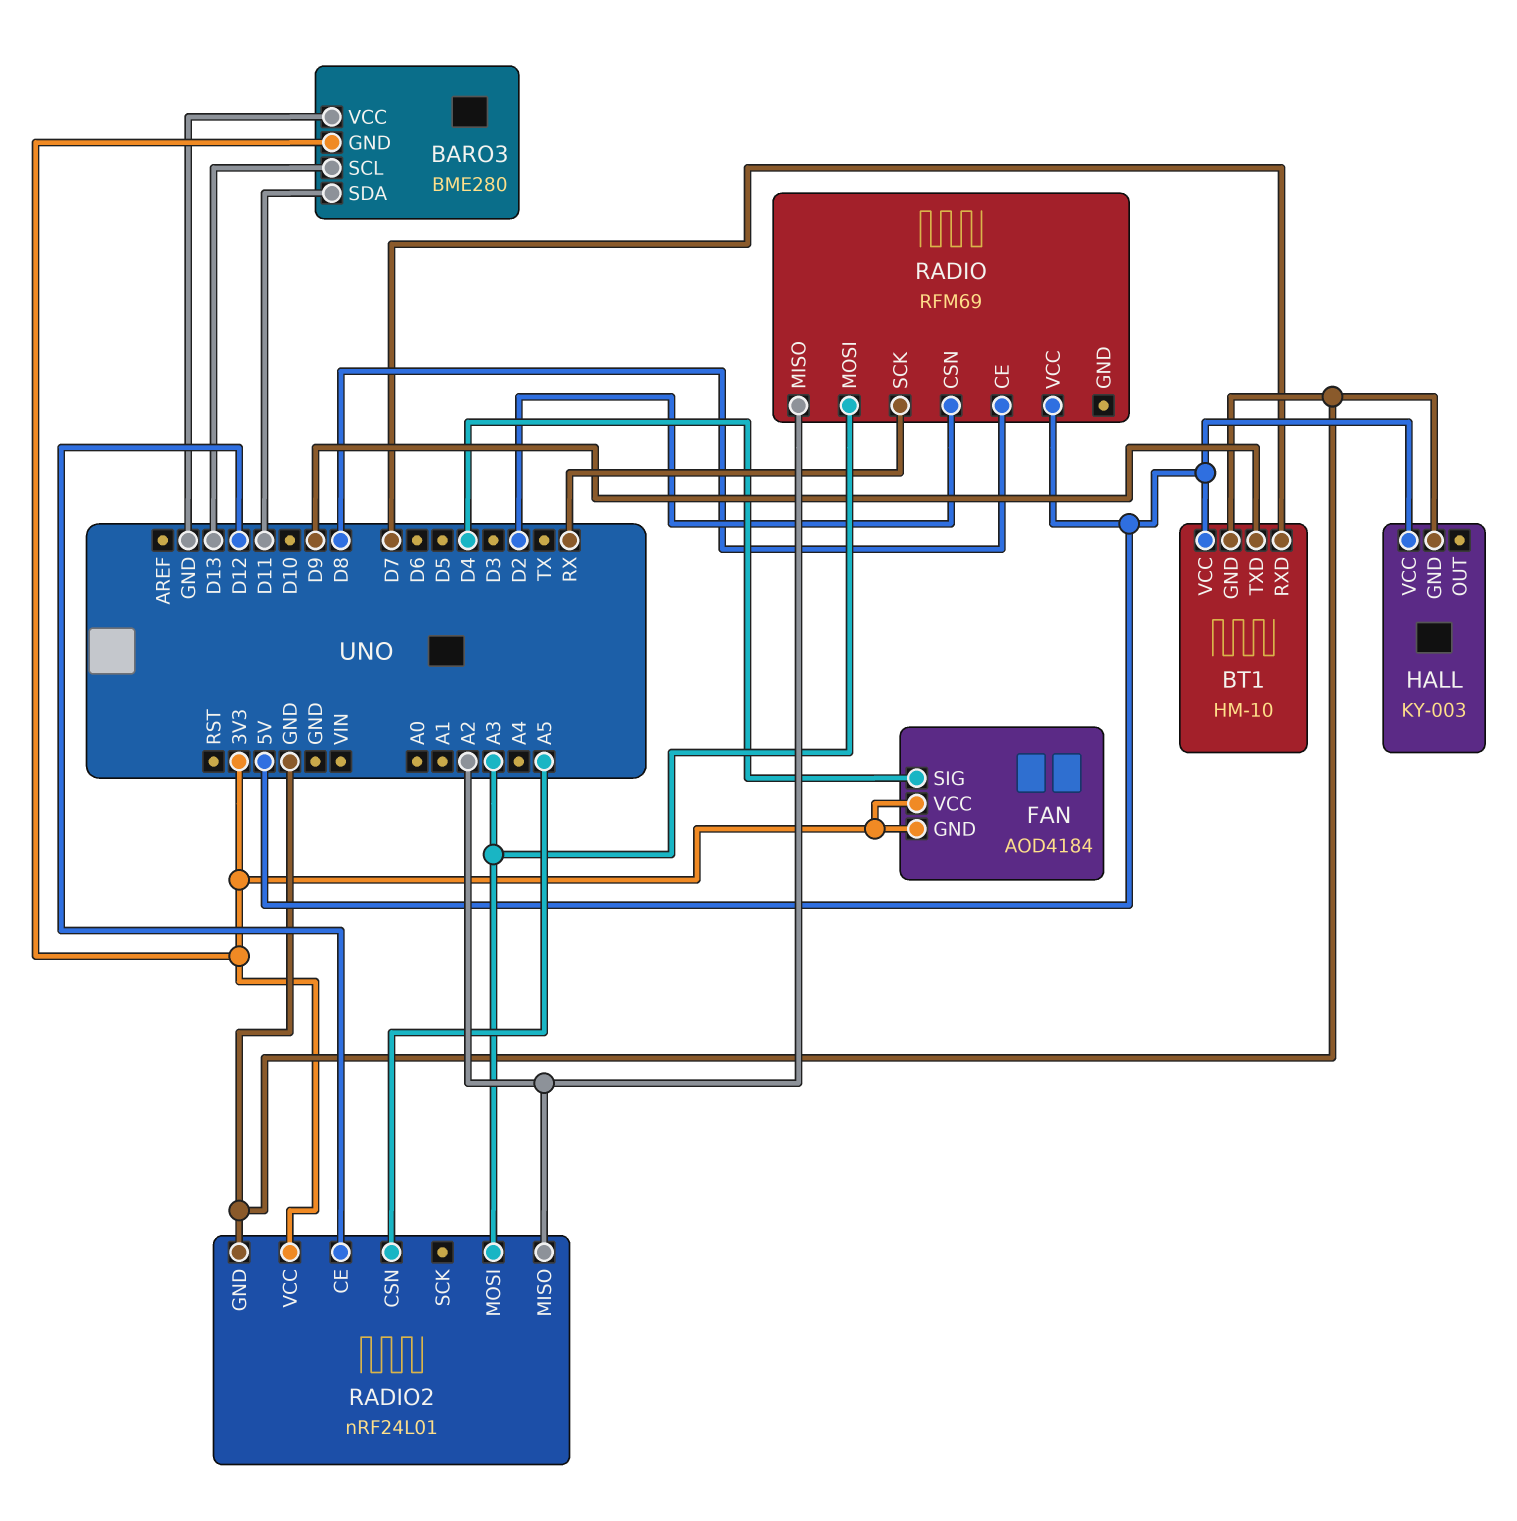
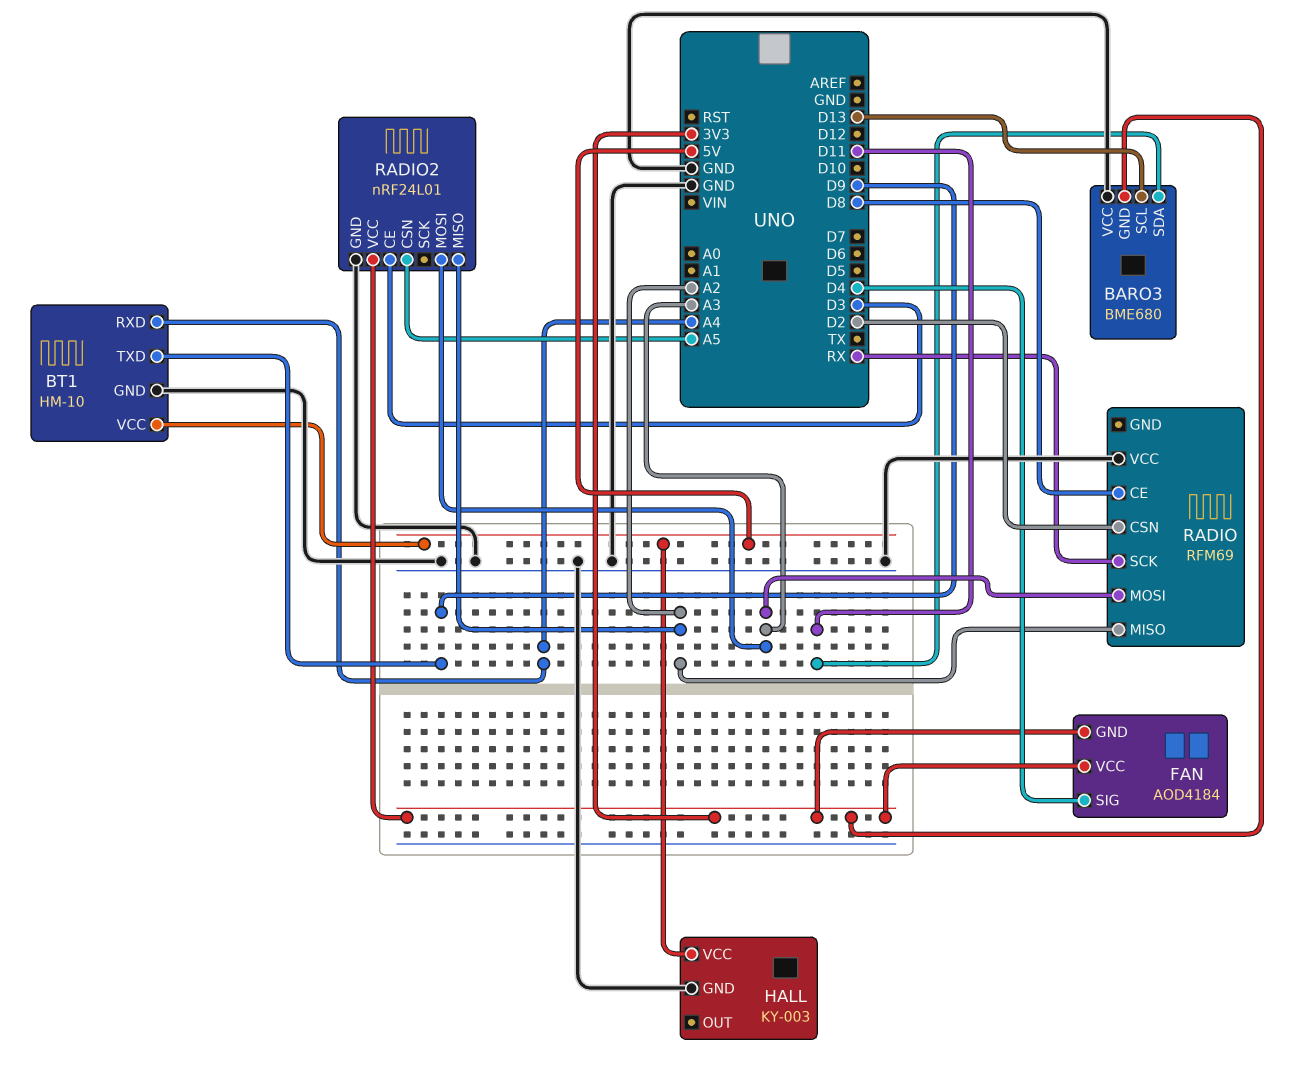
BARO3: BME280 -> BME680
BT1 pin RXD: D7 -> A4
RADIO pin VCC: 5V -> GND
RADIO2 pin CE: D12 -> D3

